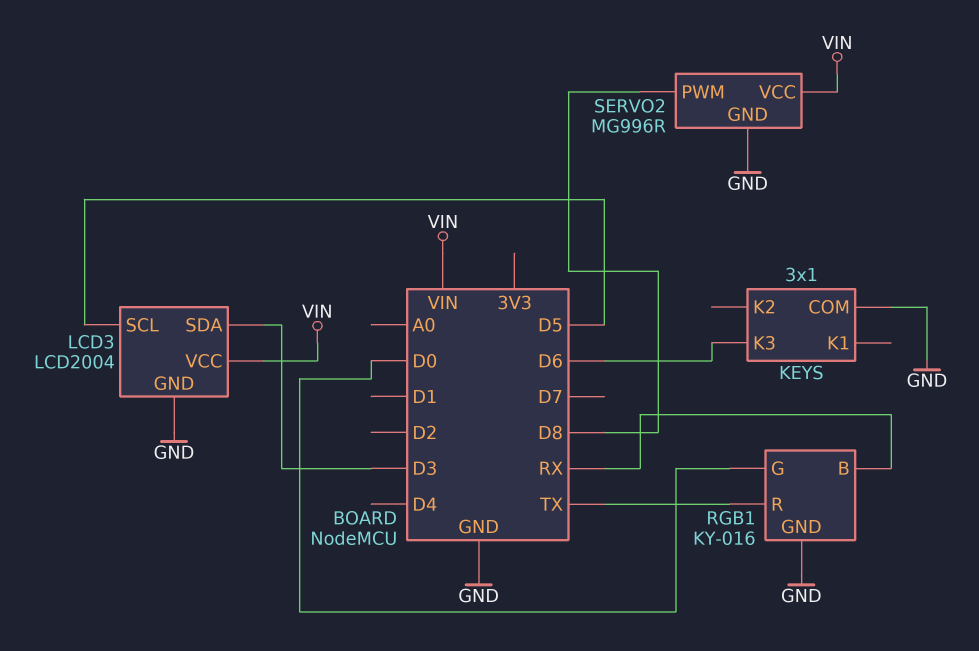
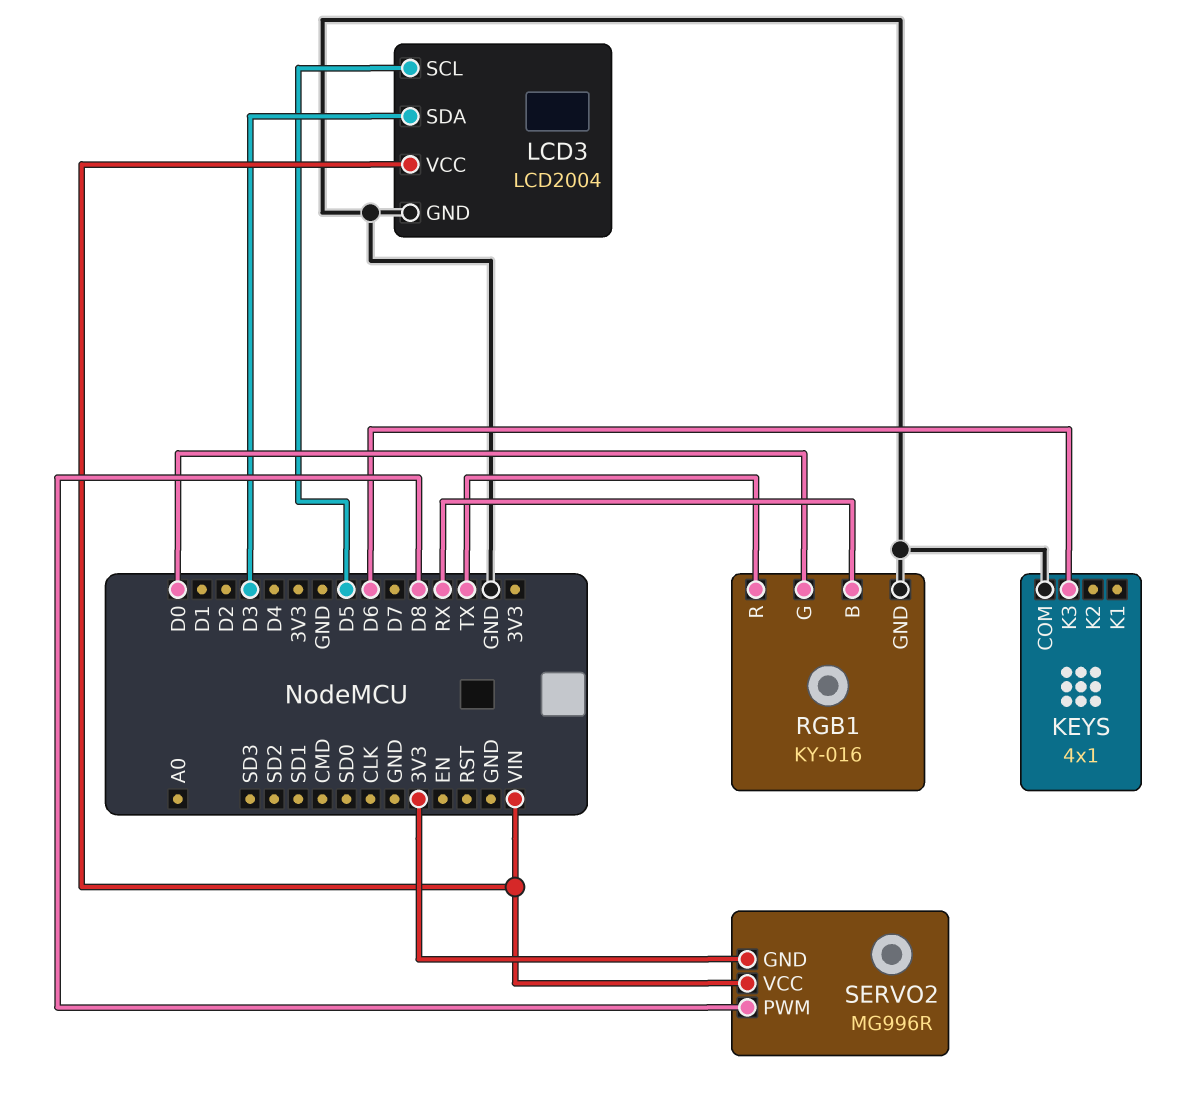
KEYS: 3x1 -> 4x1
SERVO2 pin GND: GND -> 3V3

